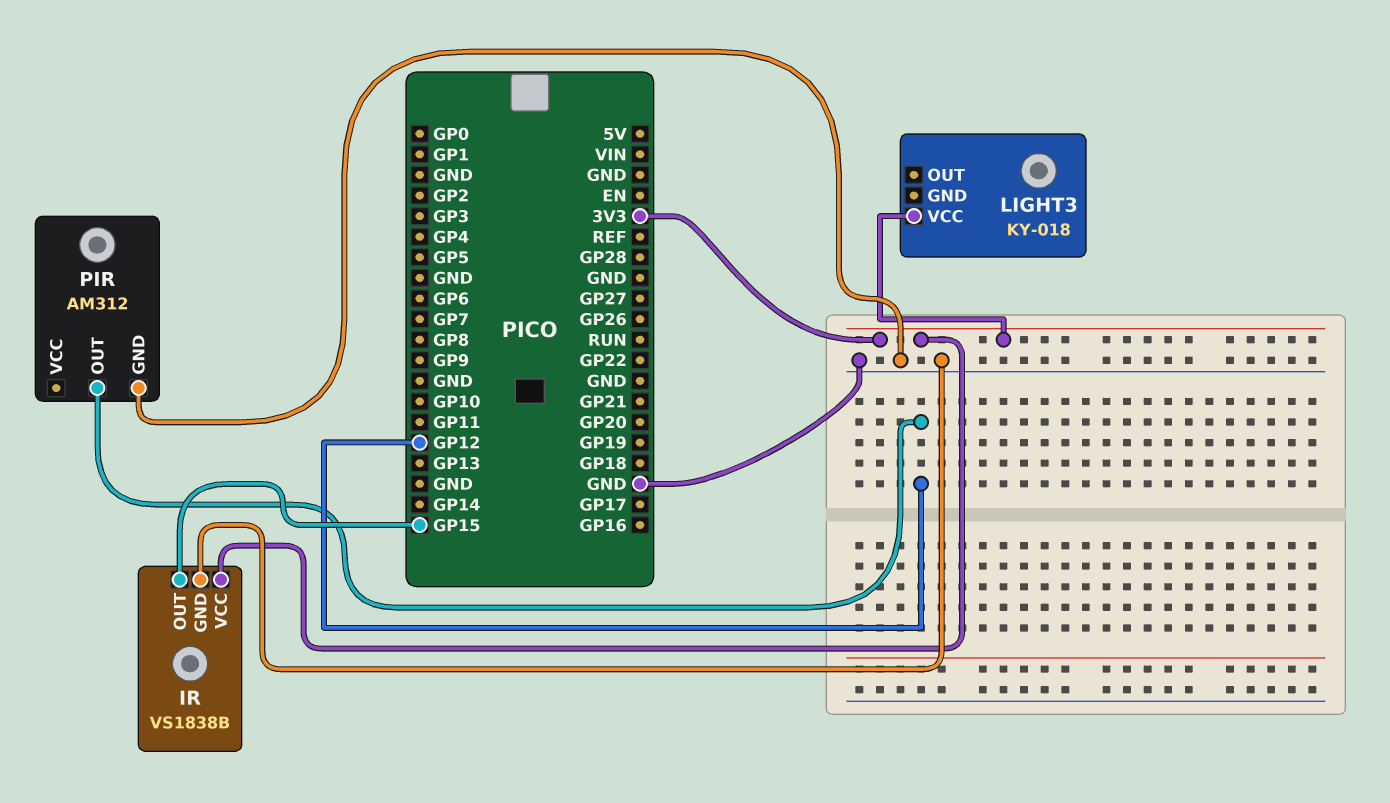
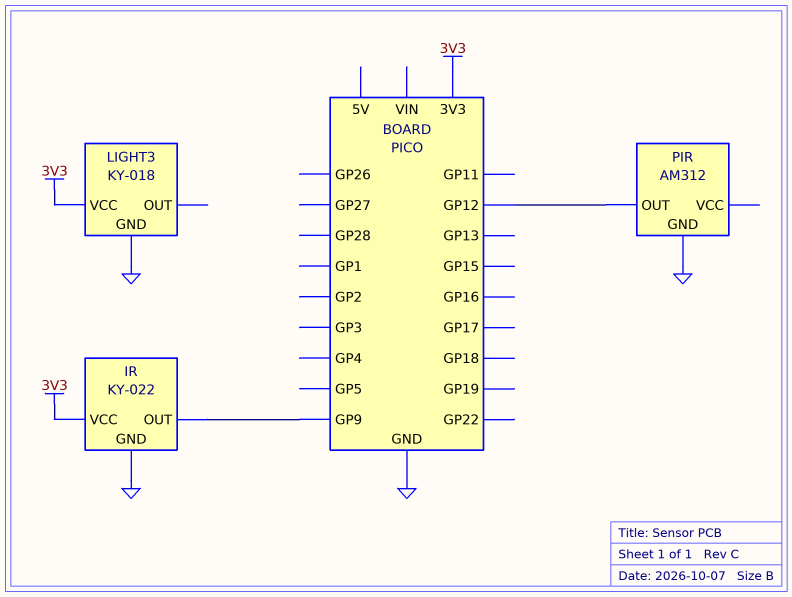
IR: VS1838B -> KY-022
IR pin OUT: GP15 -> GP9
LIGHT3 pin GND: none -> GND

